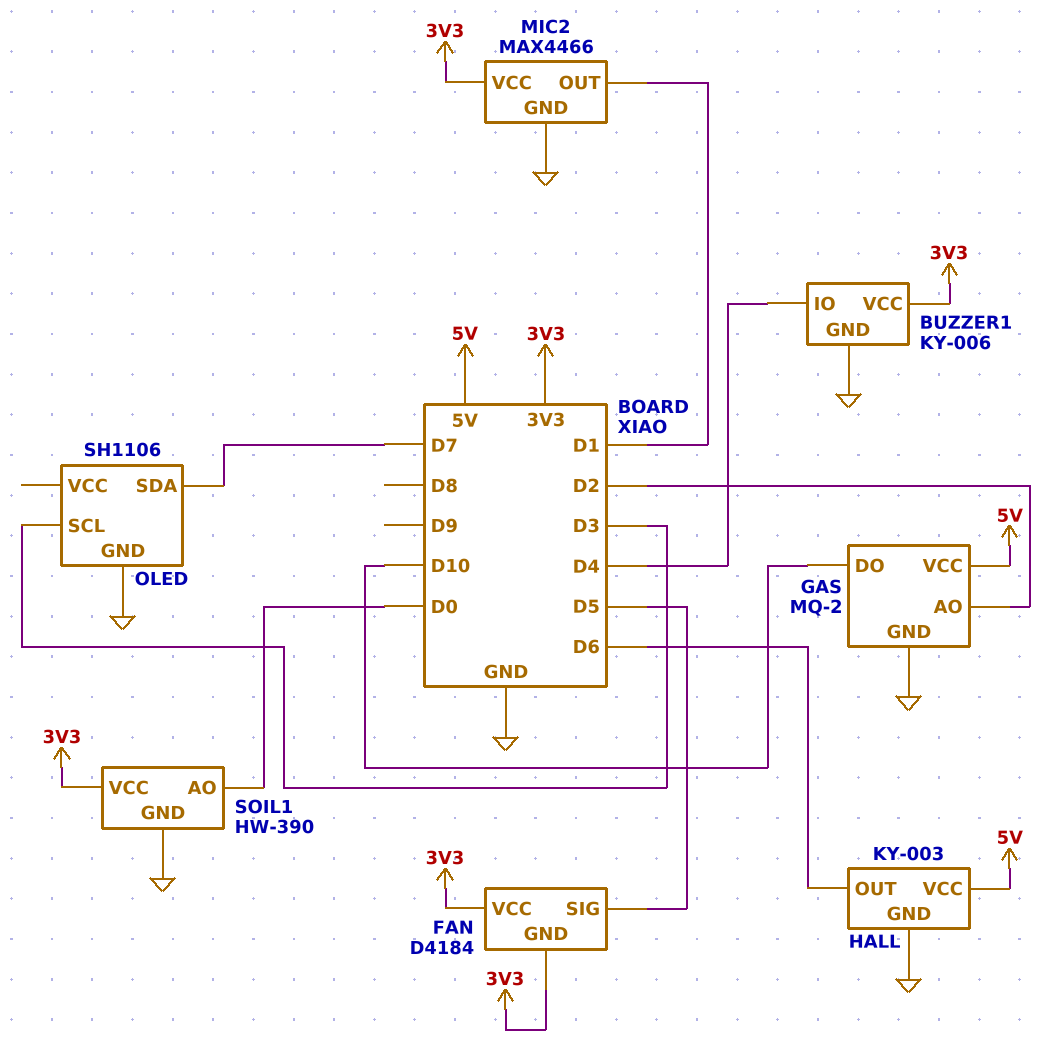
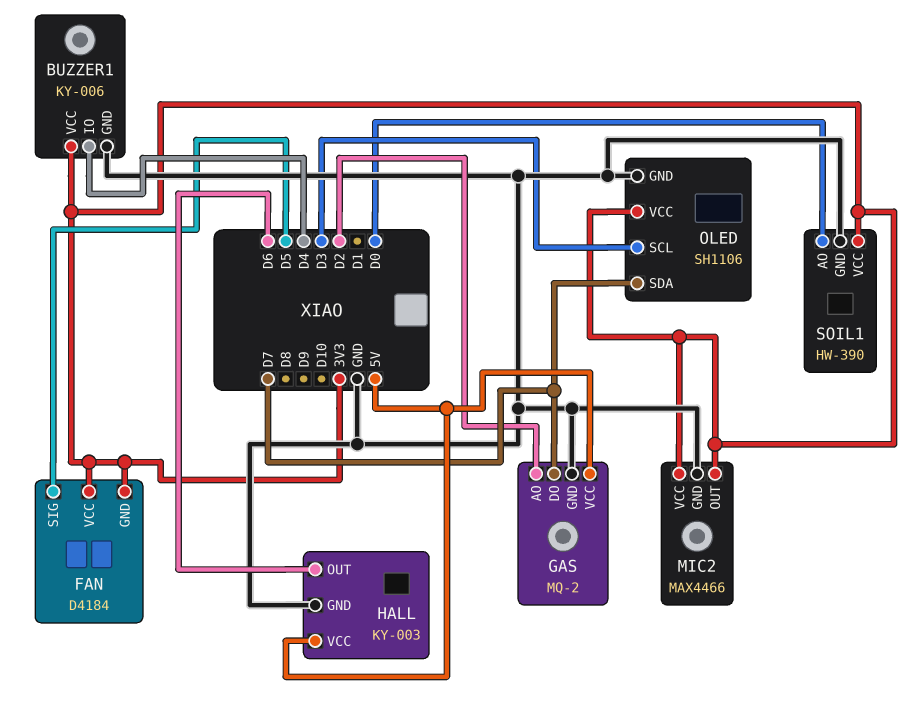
GAS pin DO: D10 -> D7
MIC2 pin OUT: D1 -> 3V3
OLED pin VCC: none -> 3V3

